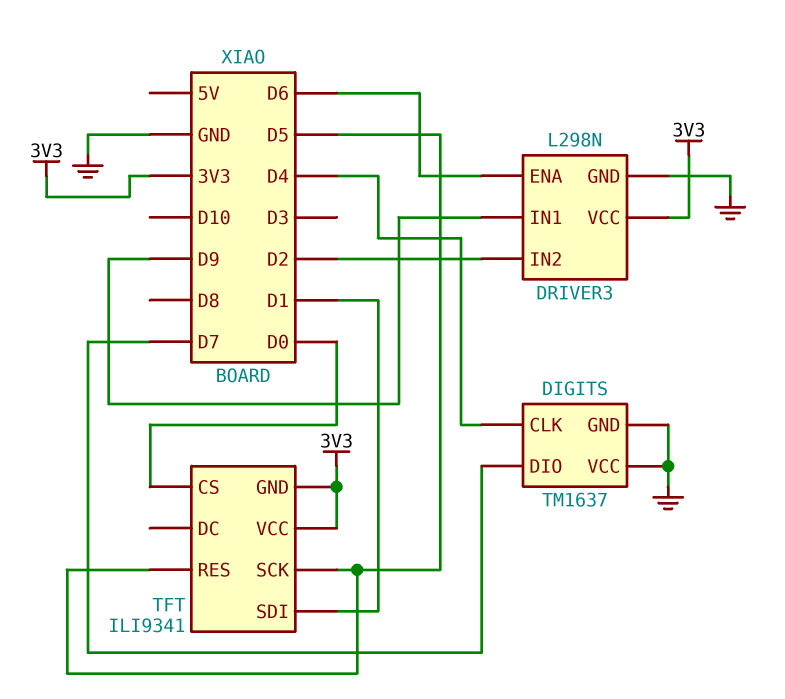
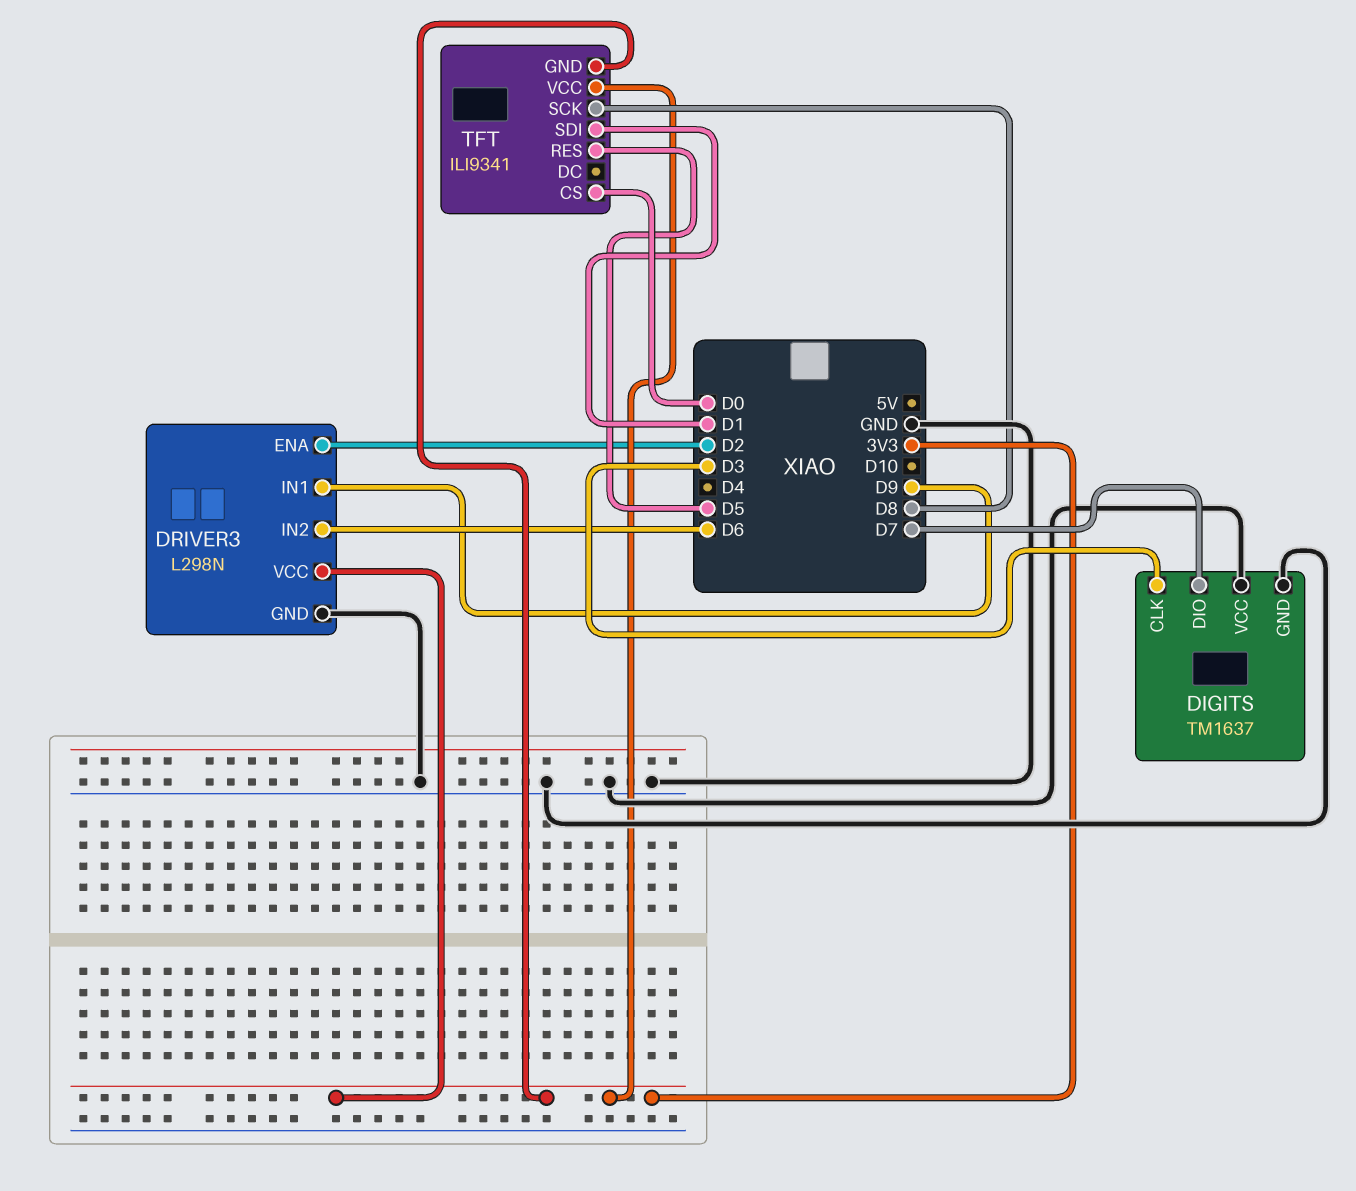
DIGITS pin CLK: D4 -> D3
DRIVER3 pin ENA: D6 -> D2
DRIVER3 pin IN2: D2 -> D6
TFT pin SCK: D5 -> D8

